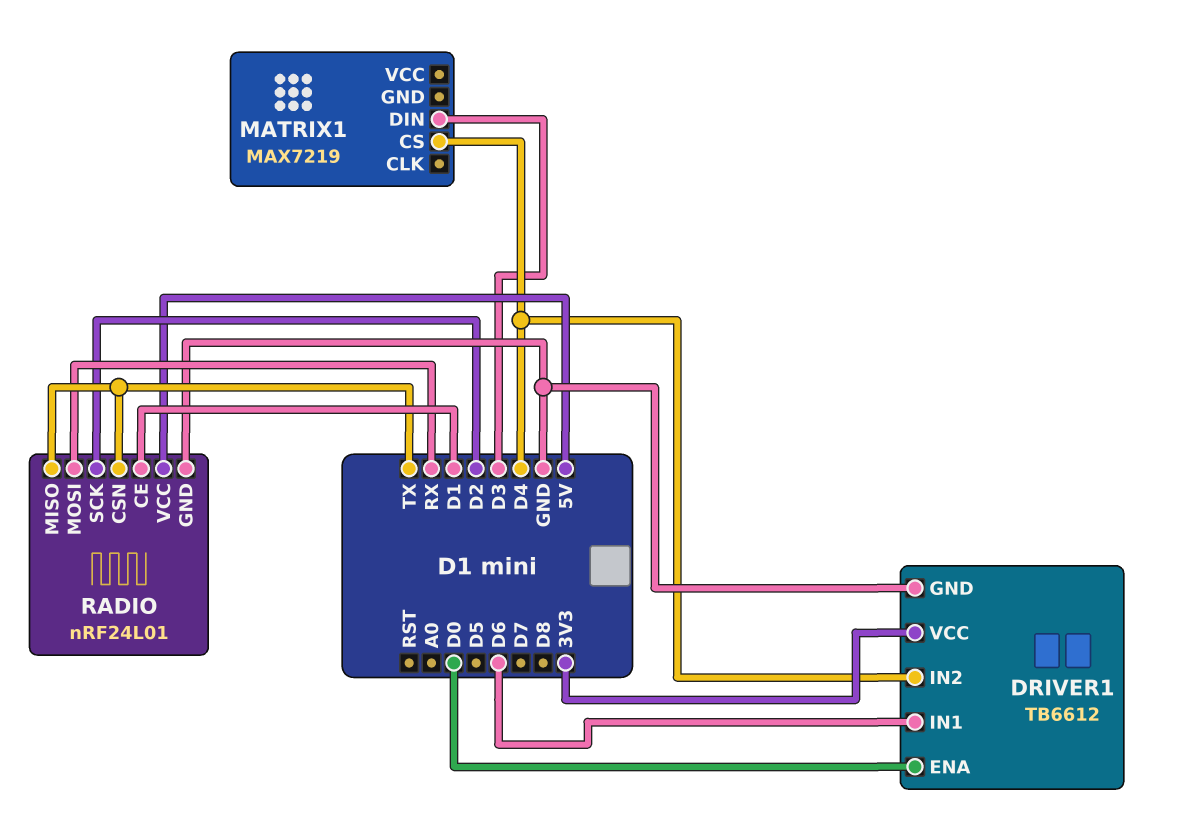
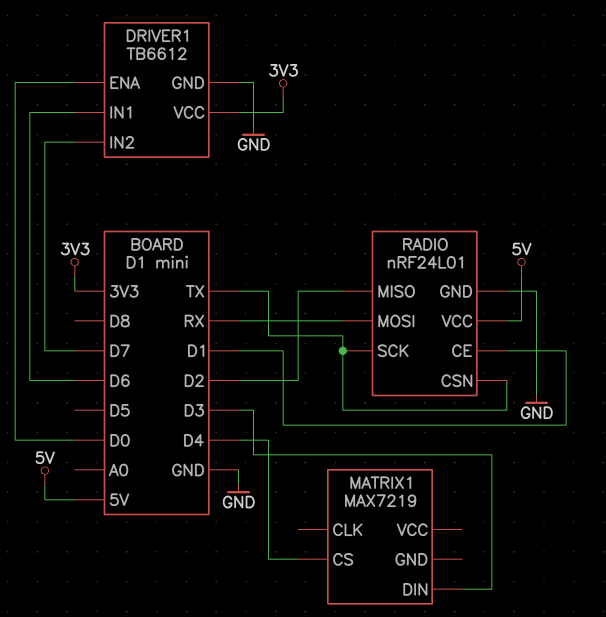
DRIVER1 pin IN2: D4 -> D7
RADIO pin MISO: TX -> D2
RADIO pin SCK: D2 -> TX

